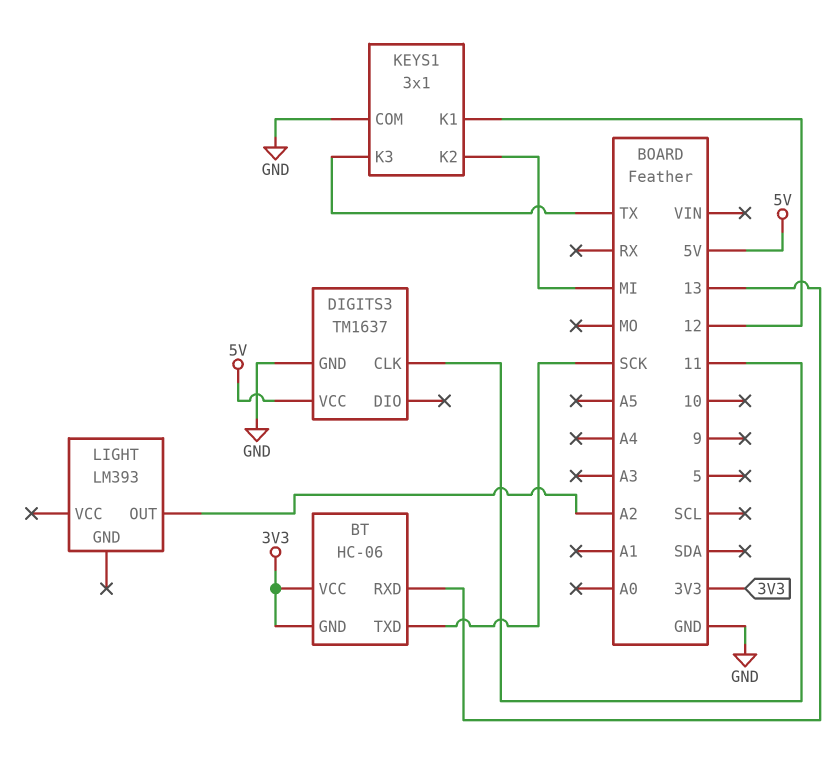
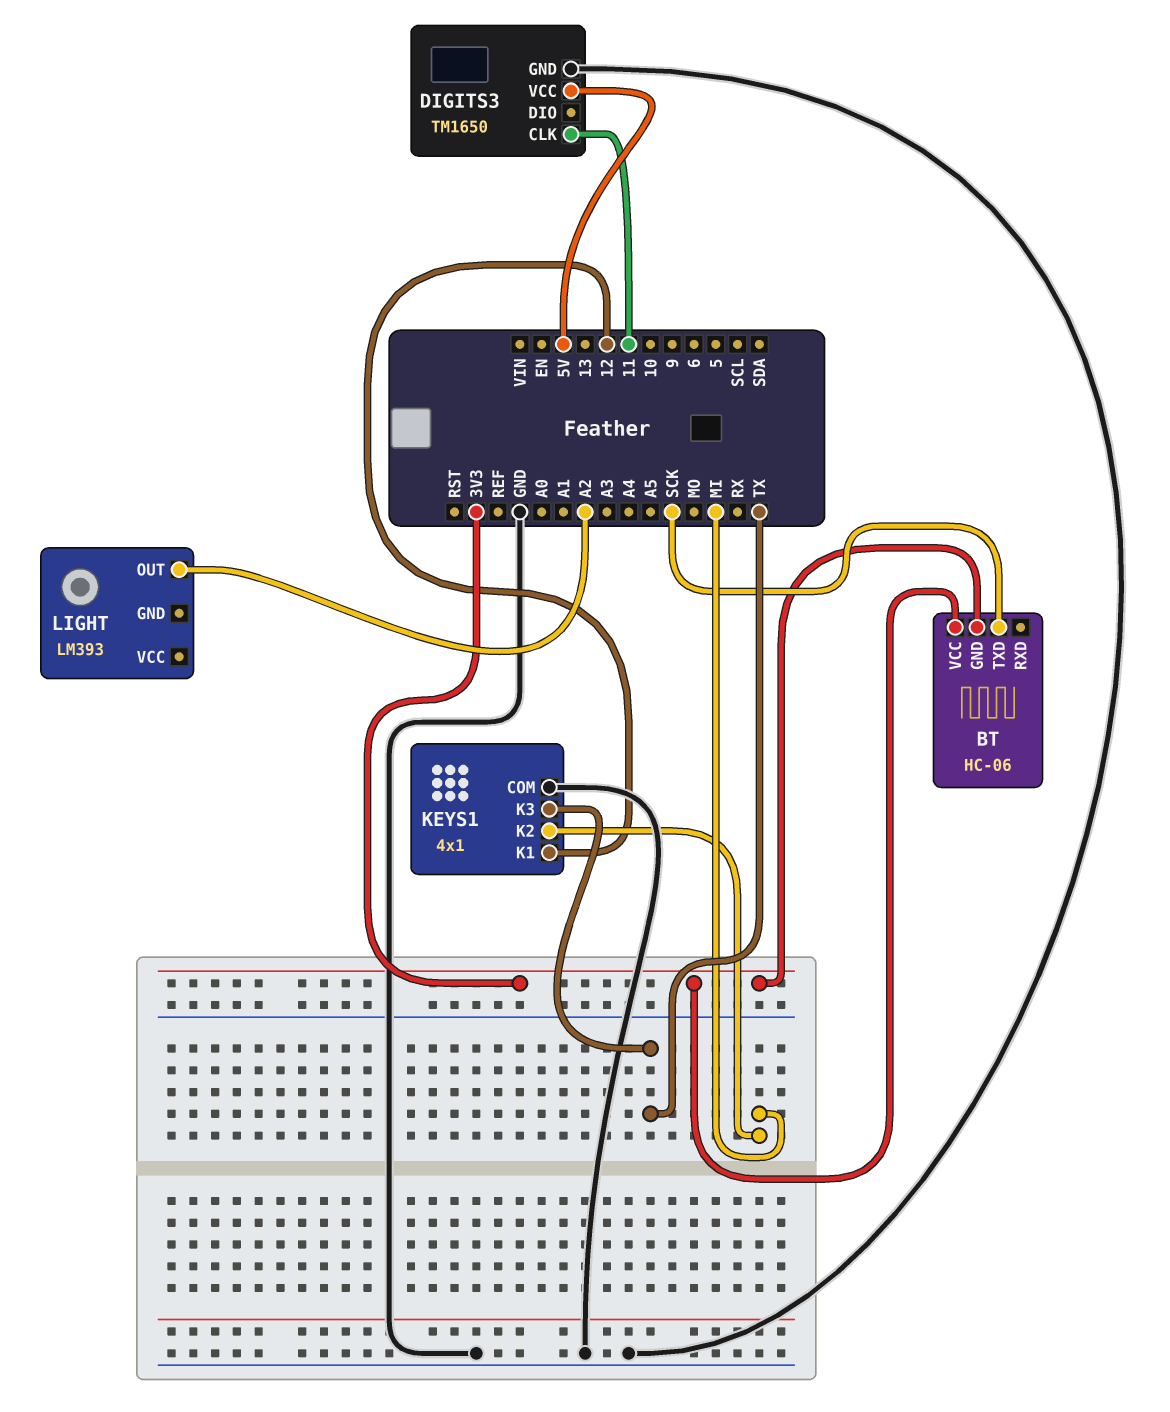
BT pin RXD: 13 -> none
DIGITS3: TM1637 -> TM1650
KEYS1: 3x1 -> 4x1

